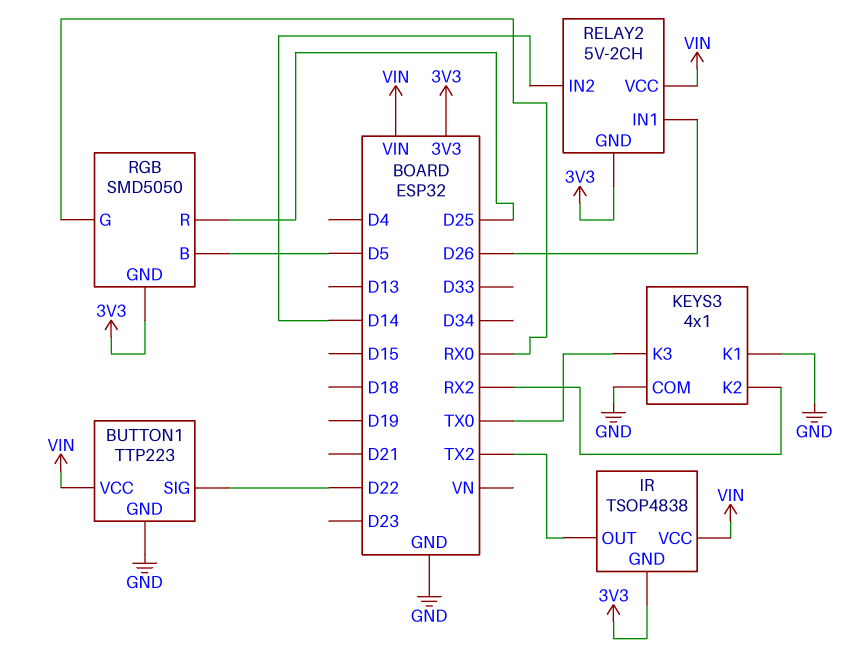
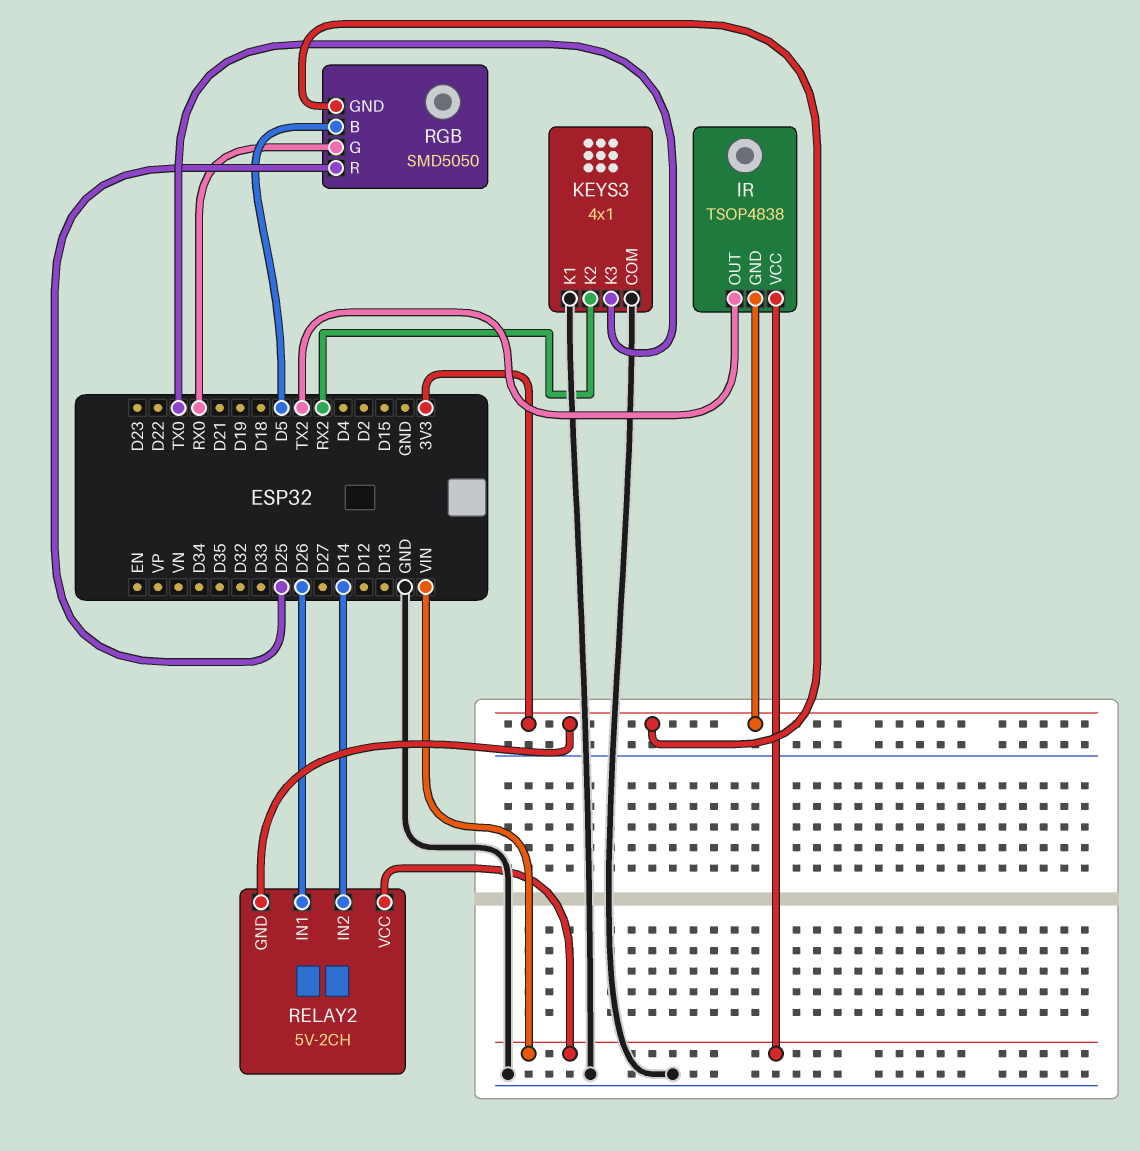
BUTTON1: TTP223 -> none
BUTTON1 pin GND: GND -> none
BUTTON1 pin SIG: D22 -> none
BUTTON1 pin VCC: VIN -> none

